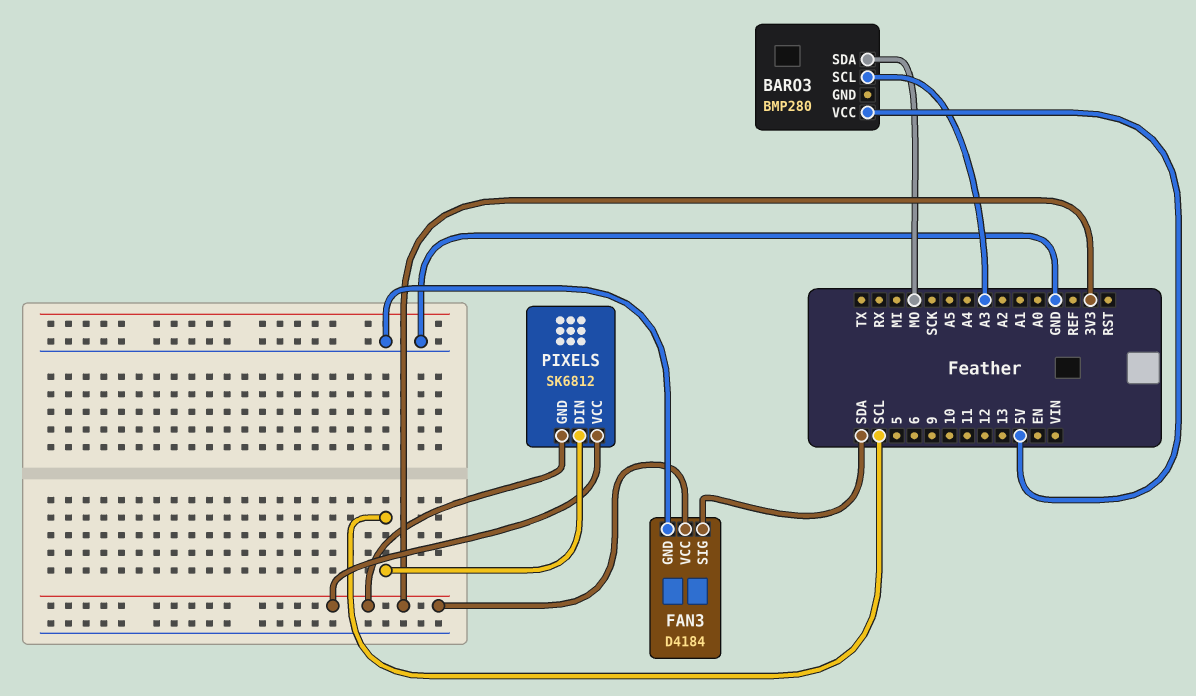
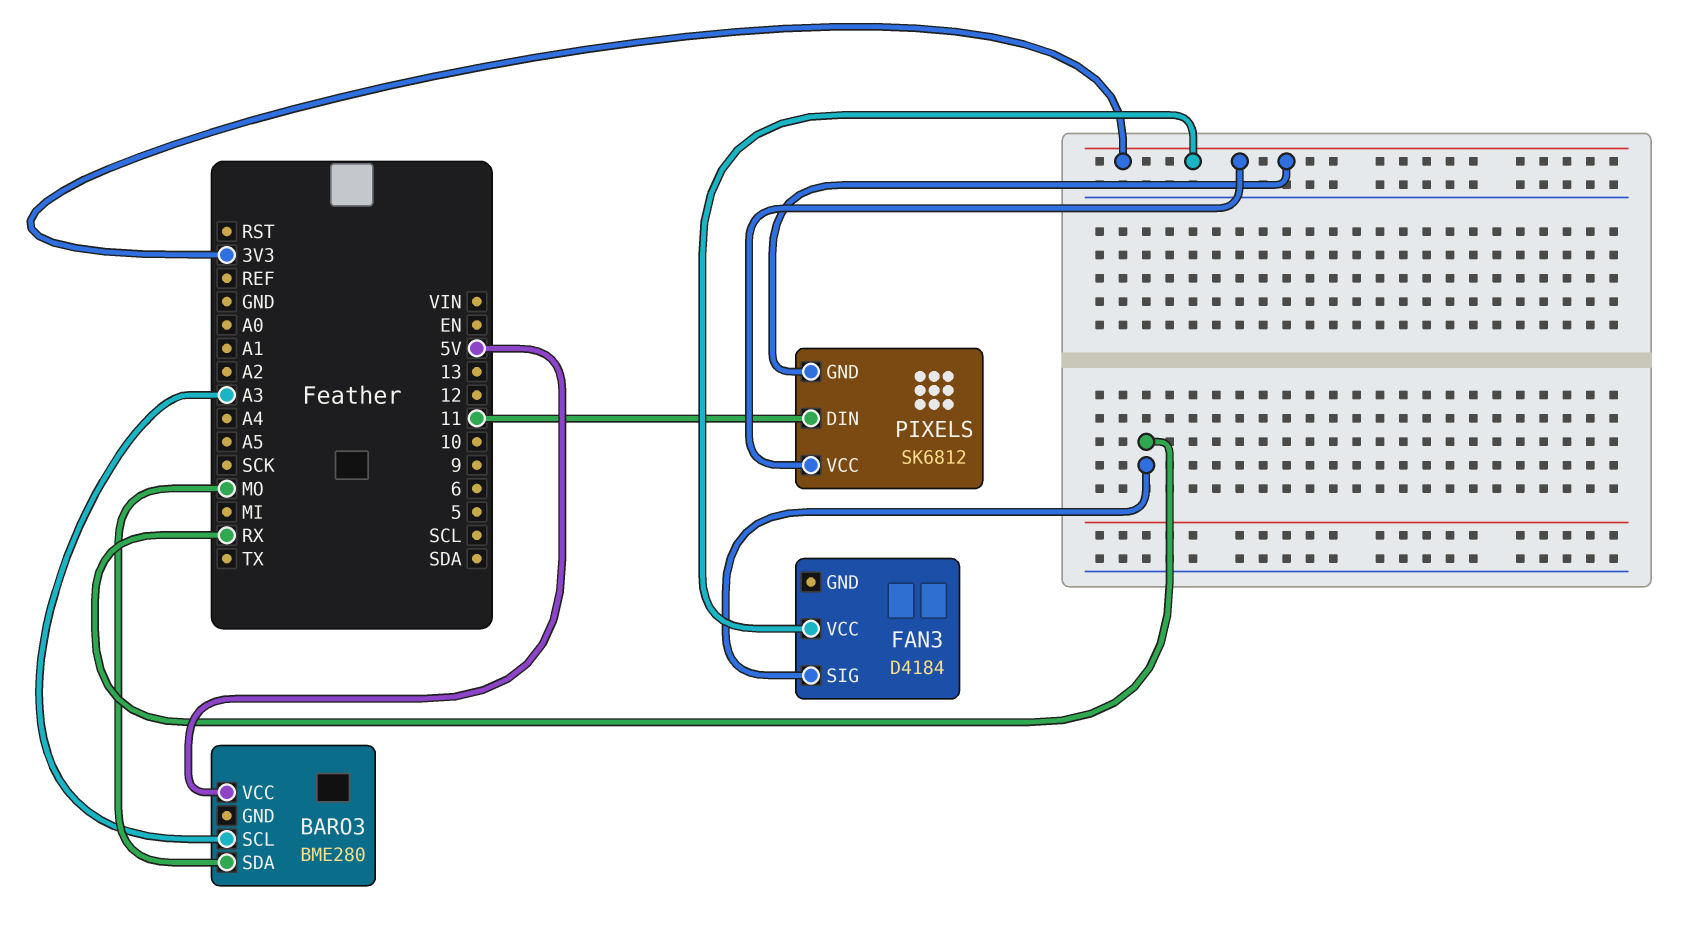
BARO3: BMP280 -> BME280
FAN3 pin GND: GND -> none
FAN3 pin SIG: SDA -> RX
PIXELS pin DIN: SCL -> 11

